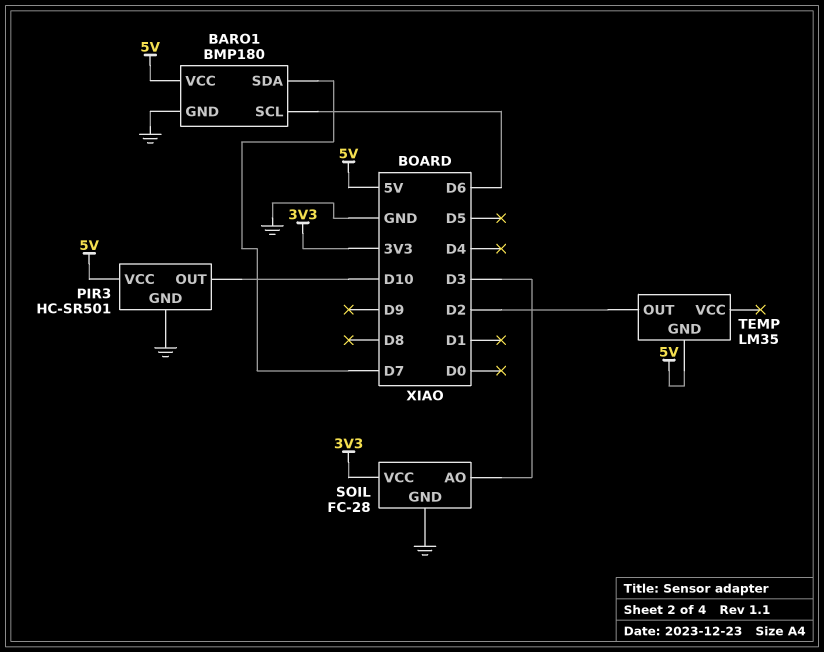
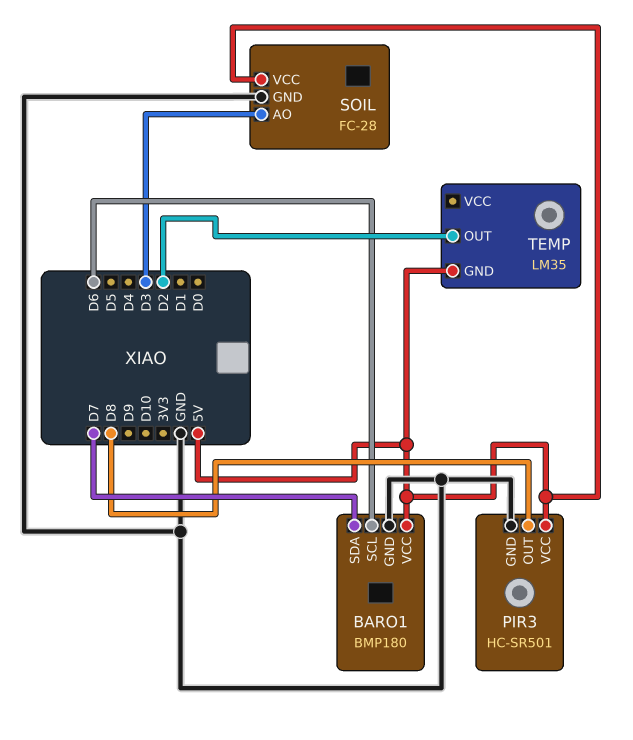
PIR3 pin OUT: D10 -> D8
SOIL pin VCC: 3V3 -> 5V

